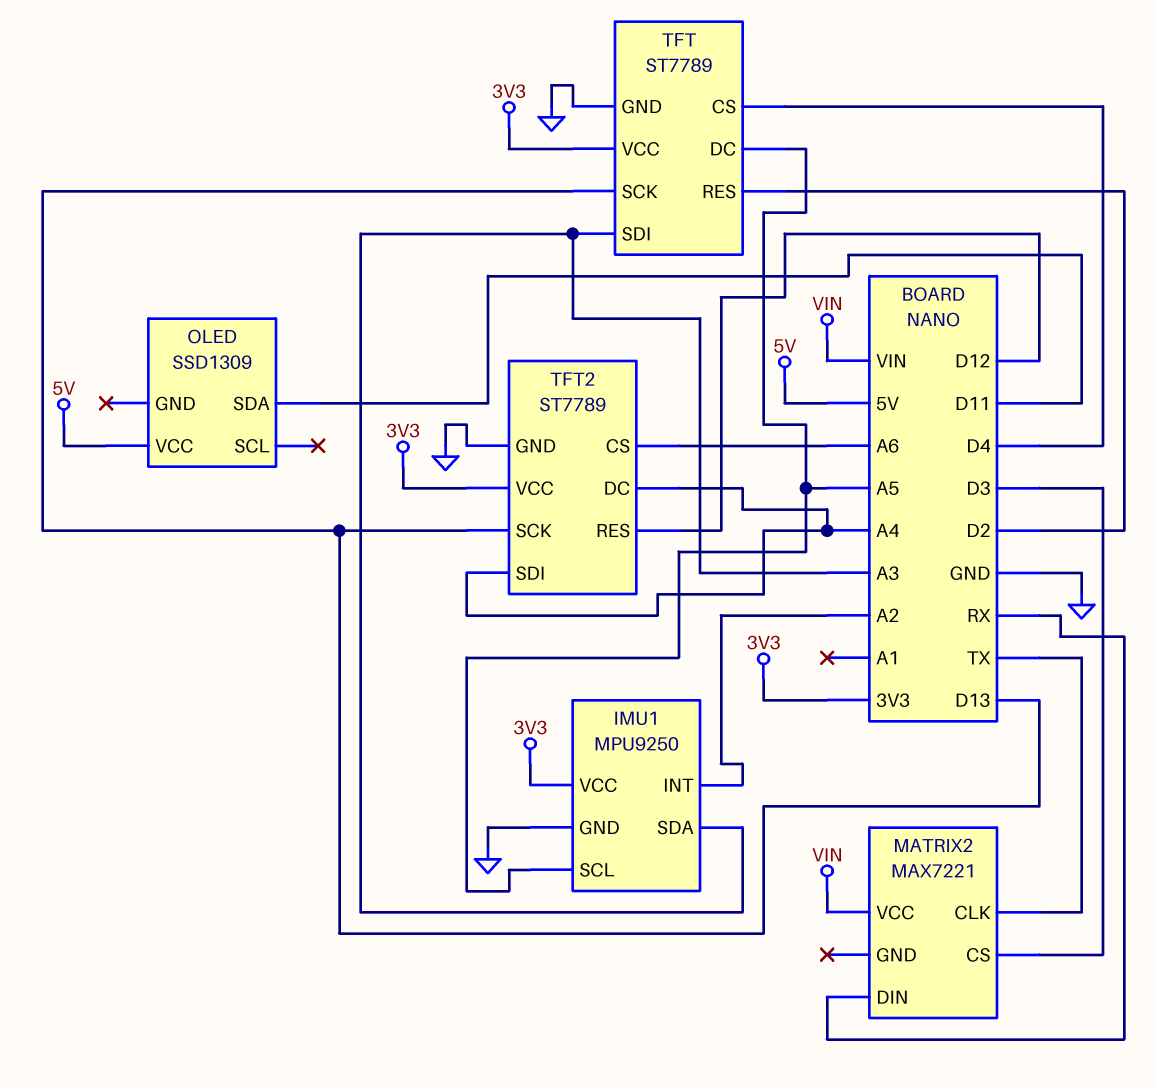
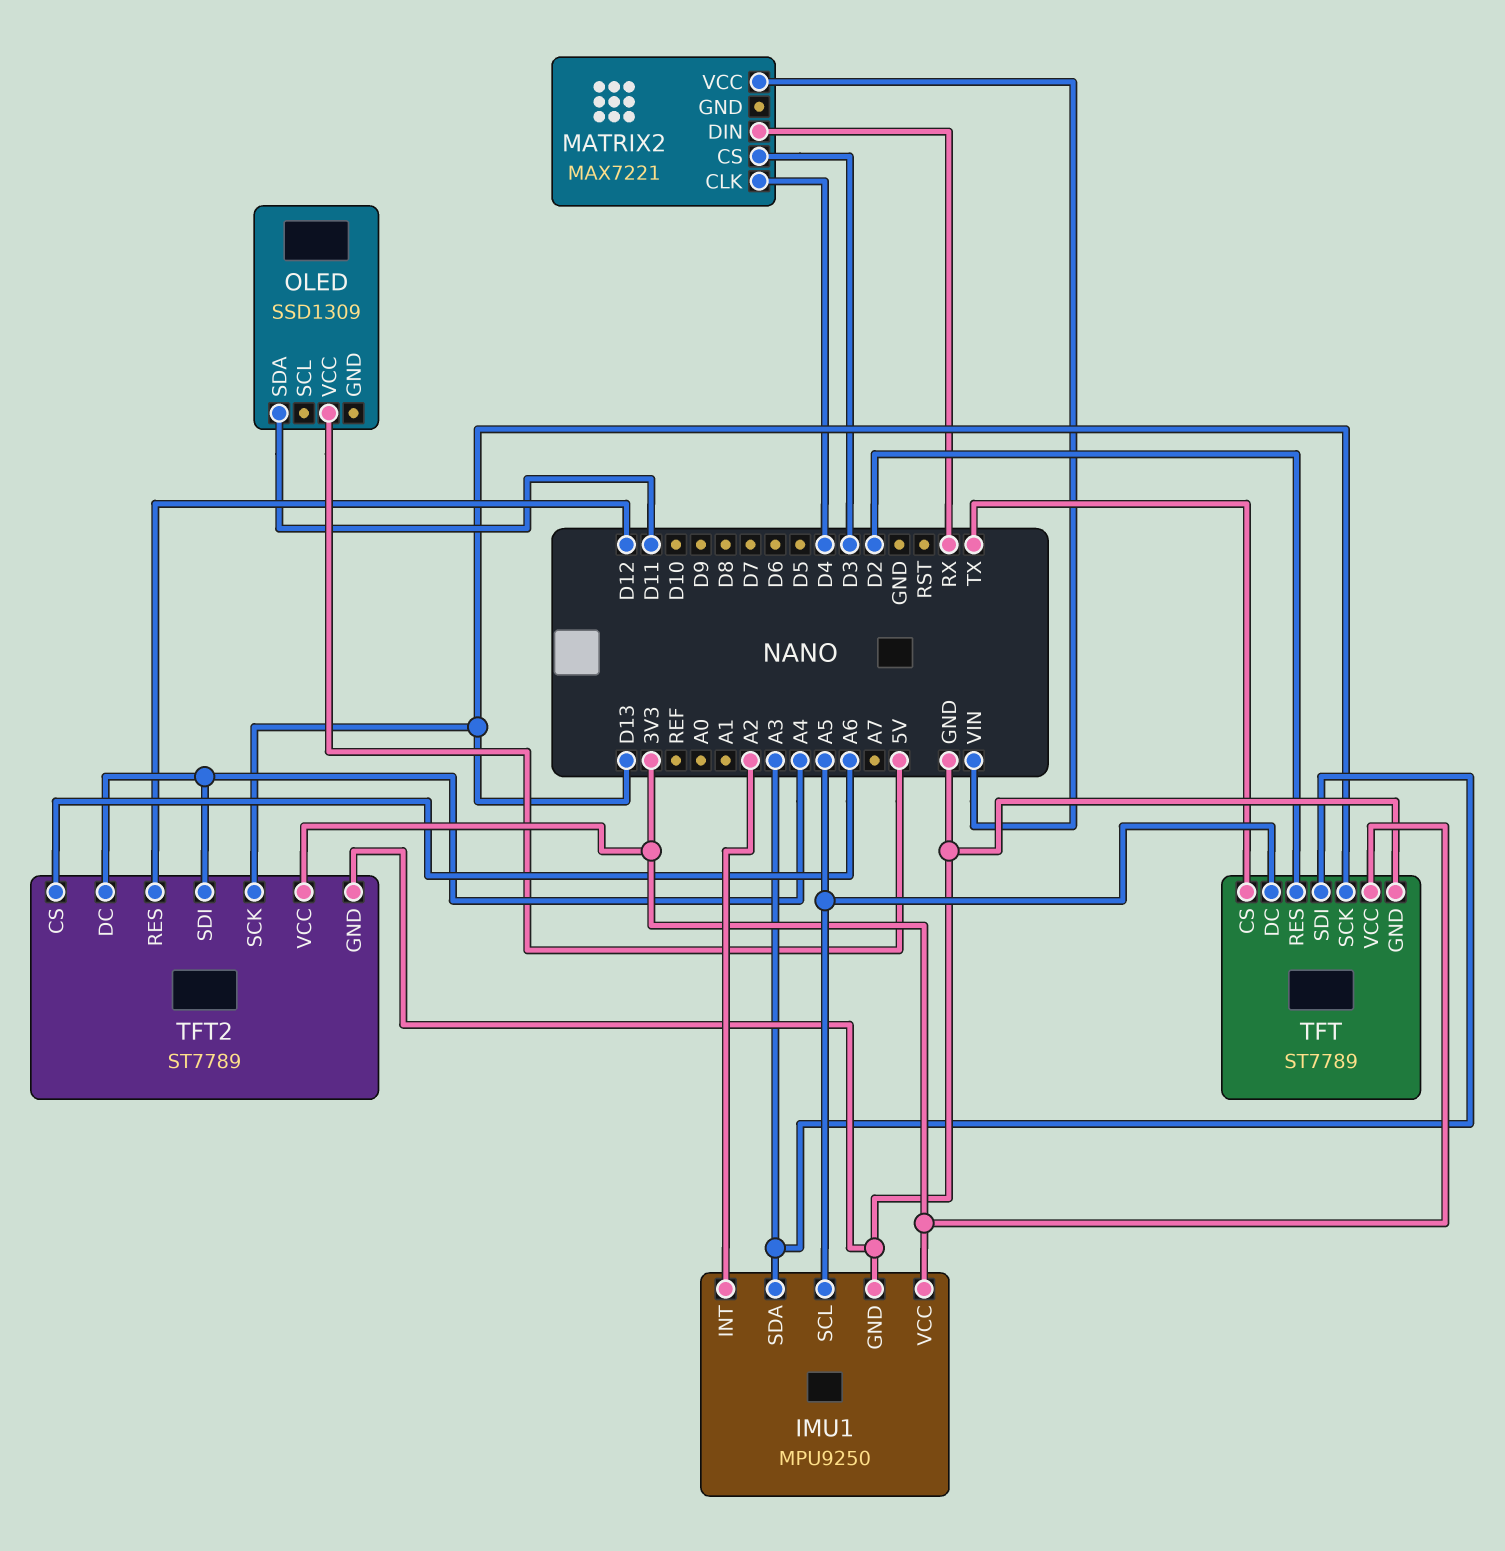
MATRIX2 pin CLK: TX -> D4
TFT pin CS: D4 -> TX

